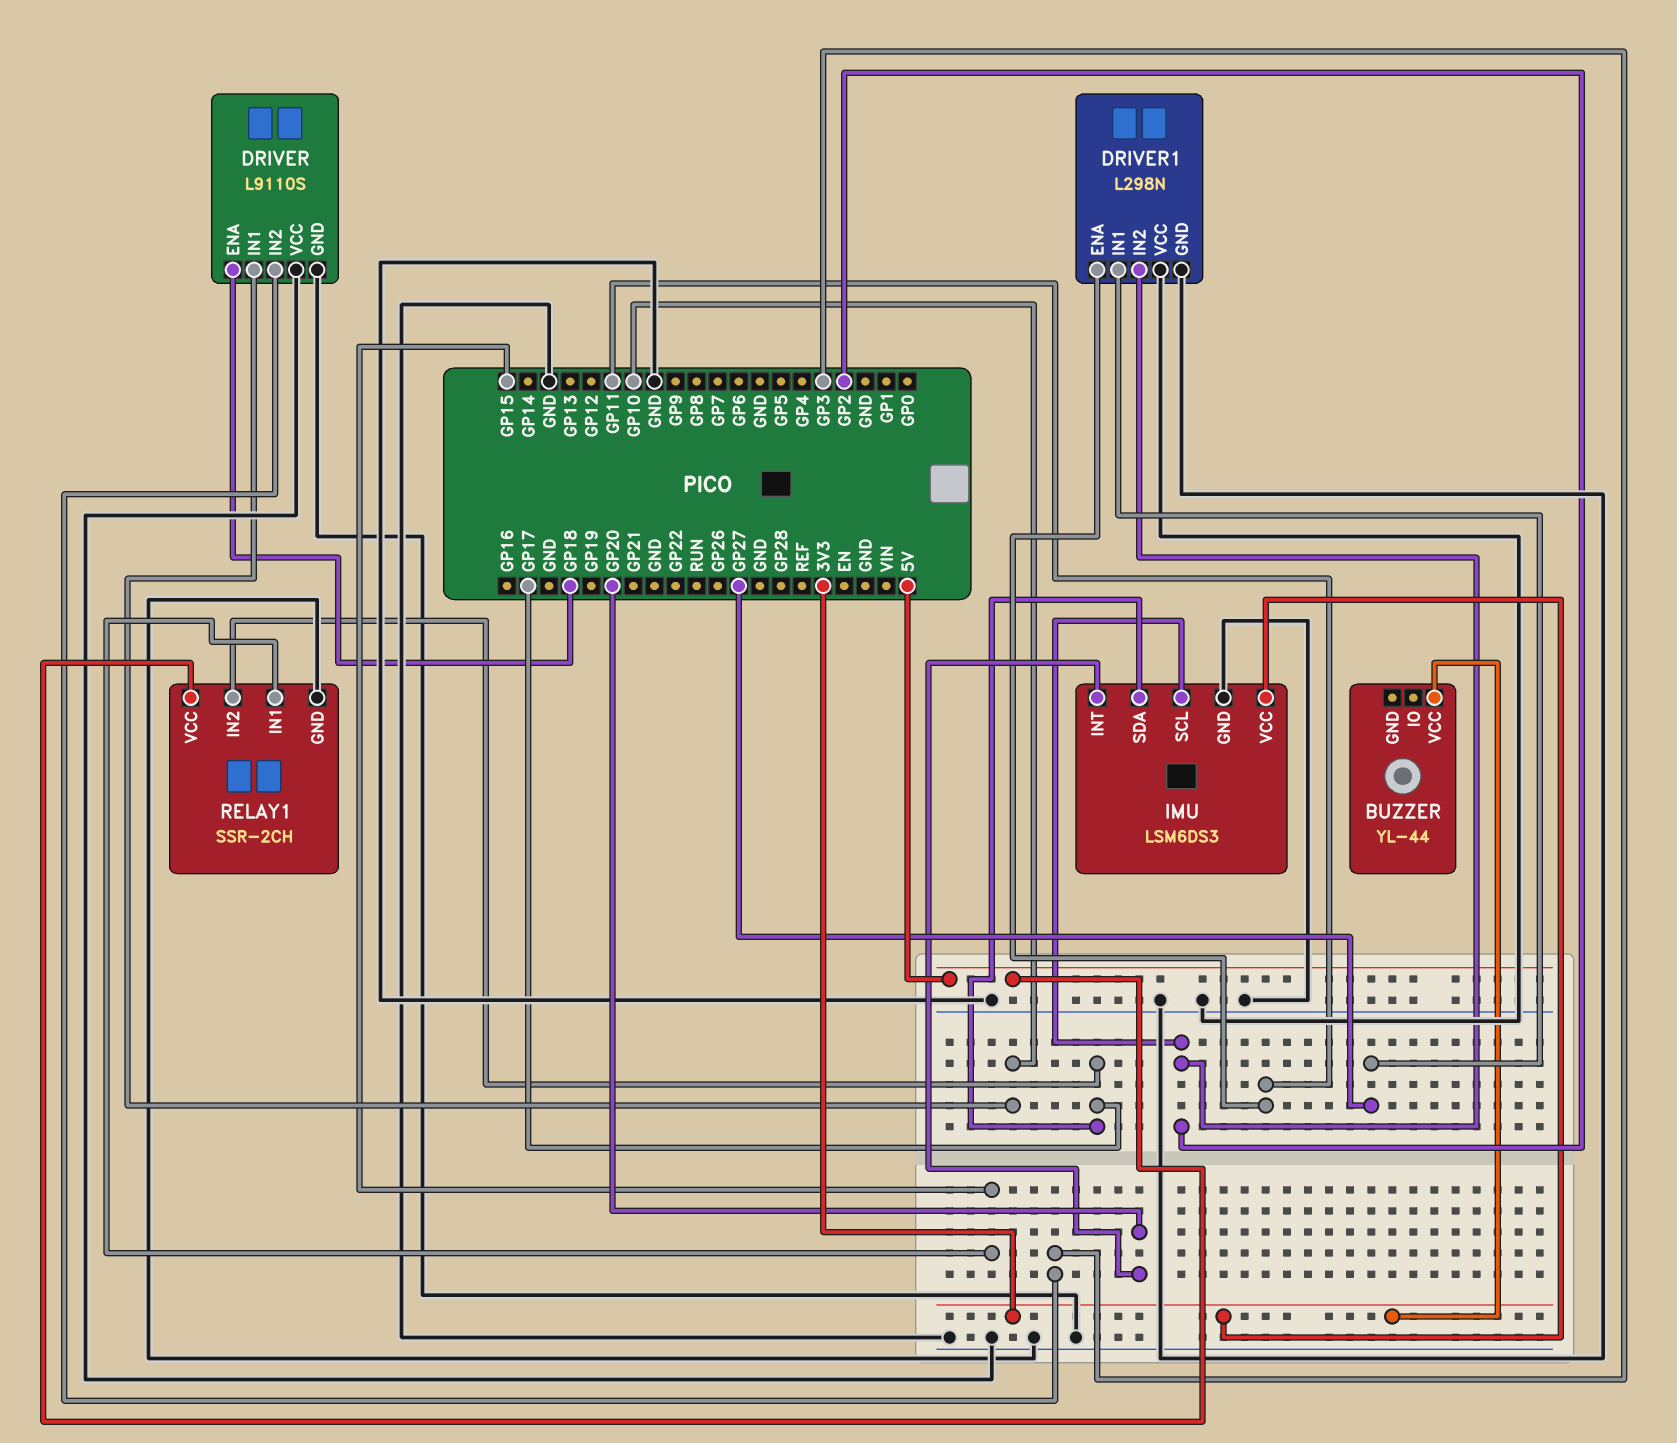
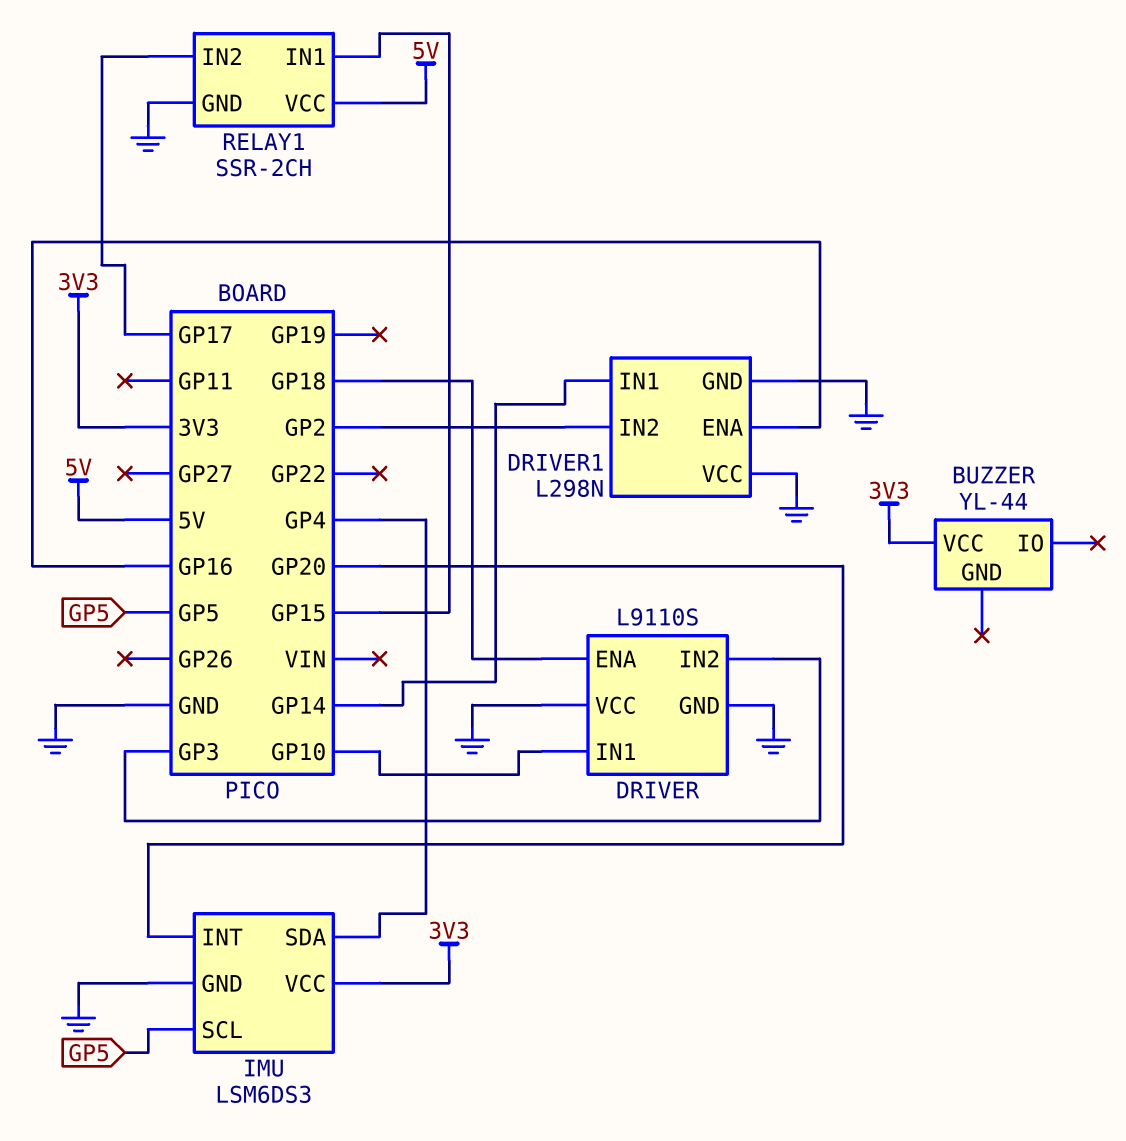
DRIVER1 pin ENA: GP11 -> GP16
DRIVER1 pin IN1: GP27 -> GP14
IMU pin SCL: GP2 -> GP5
IMU pin SDA: GP17 -> GP4

